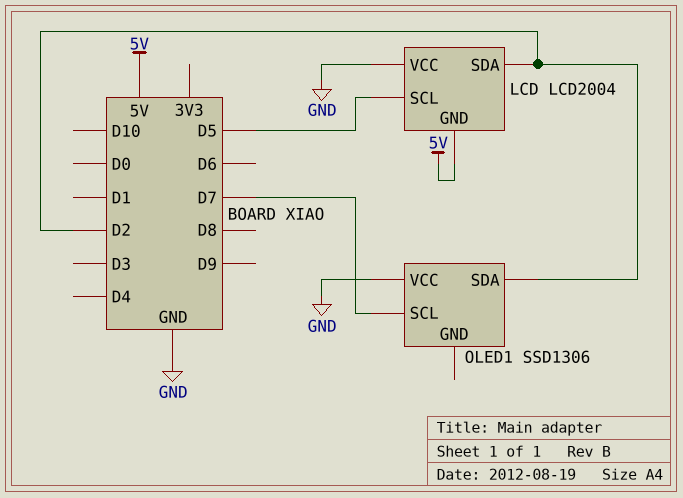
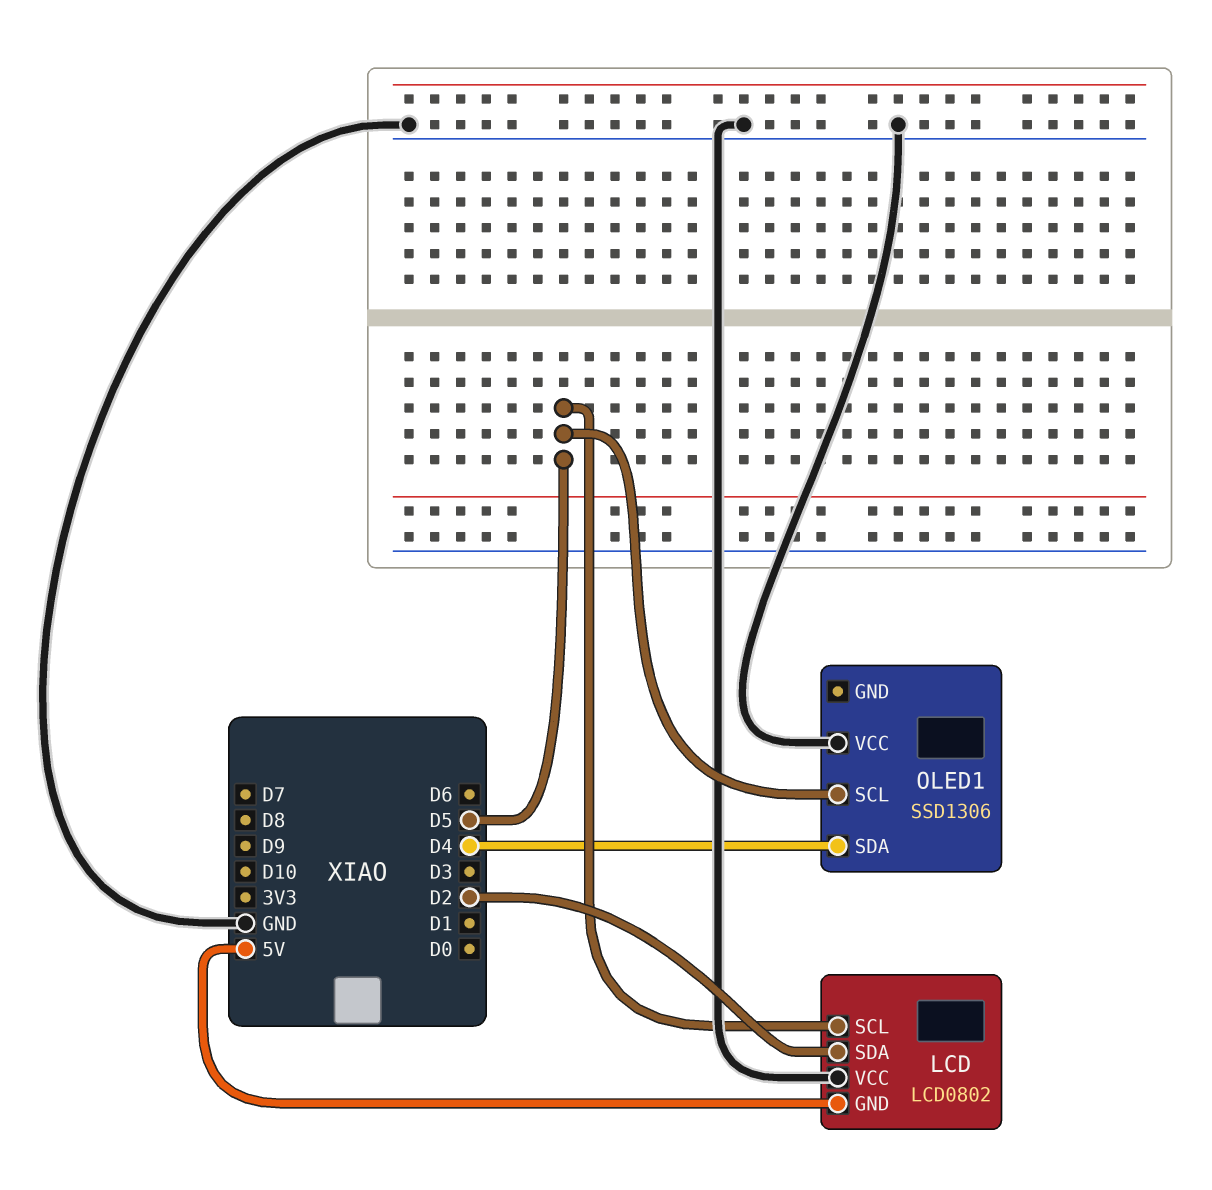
LCD: LCD2004 -> LCD0802
OLED1 pin SCL: D7 -> D5
OLED1 pin SDA: D2 -> D4

